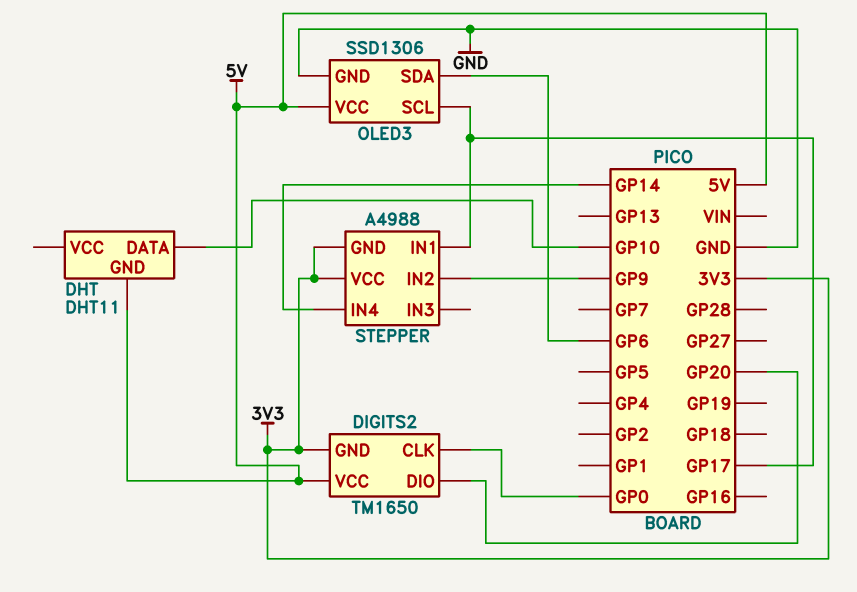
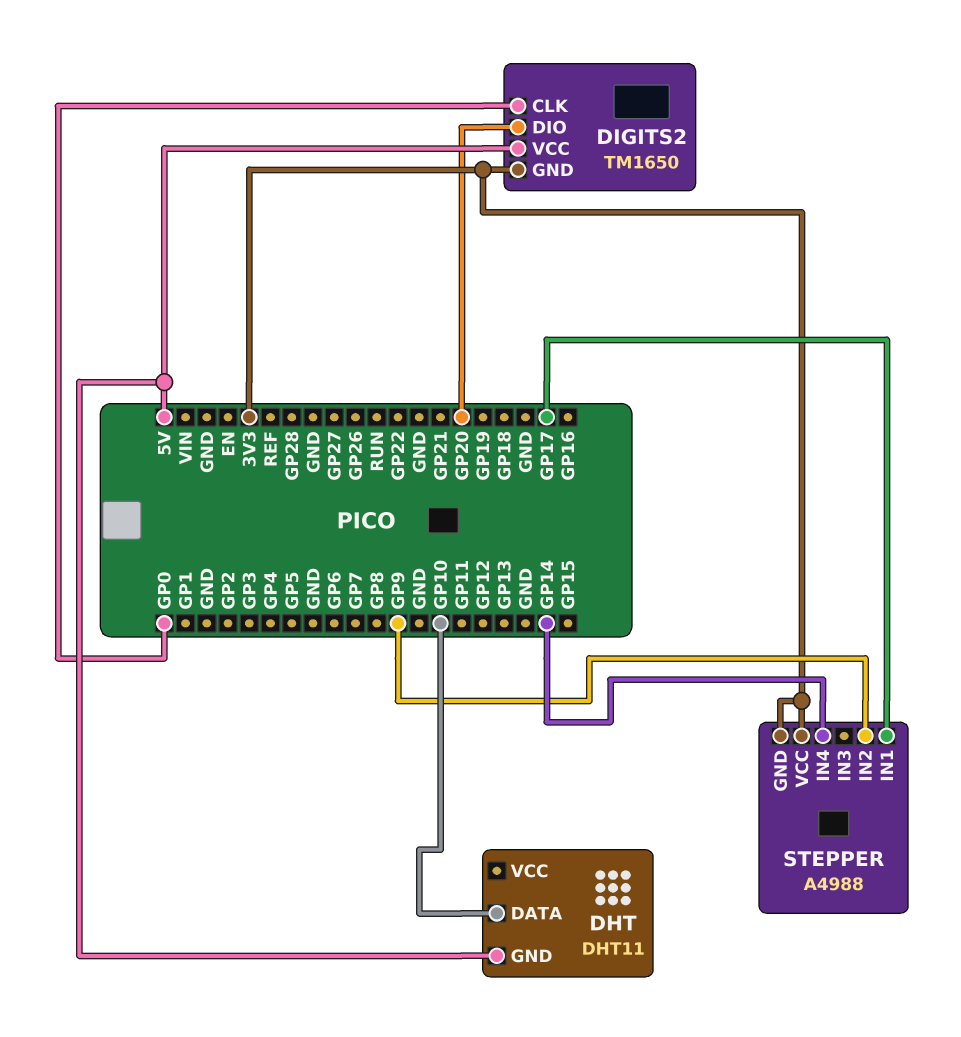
OLED3: SSD1306 -> none
OLED3 pin GND: GND -> none
OLED3 pin SCL: GP17 -> none
OLED3 pin SDA: GP6 -> none
OLED3 pin VCC: 5V -> none

